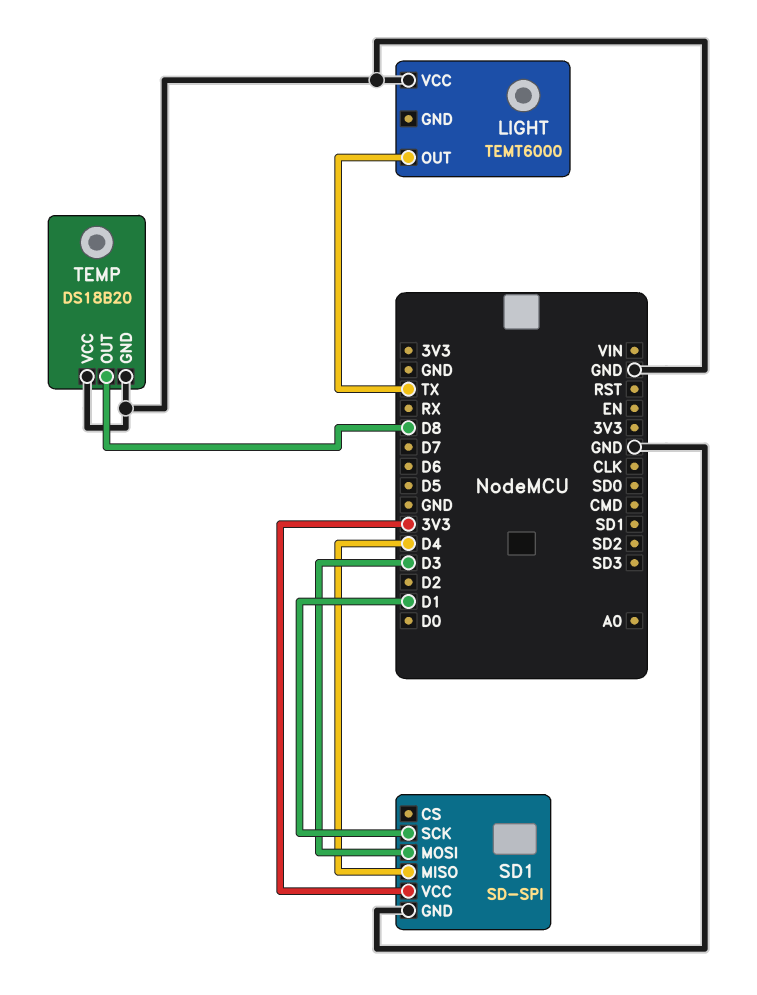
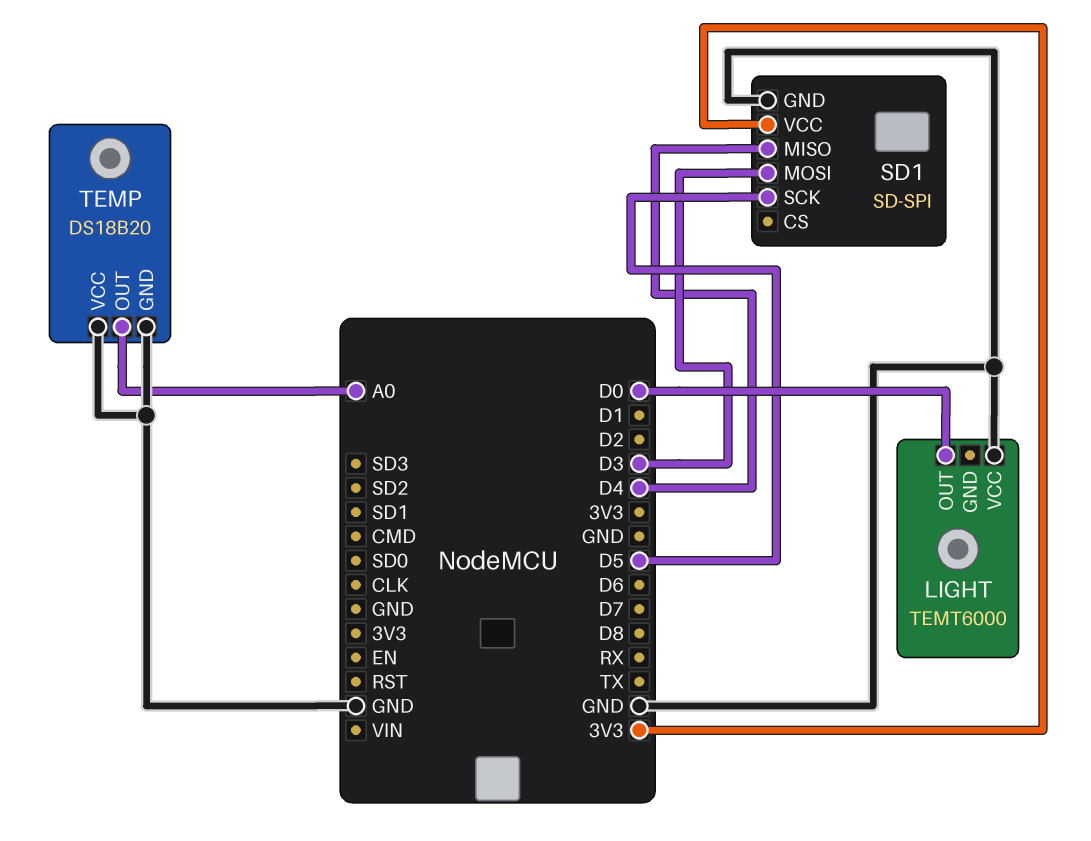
LIGHT pin OUT: TX -> D0
SD1 pin SCK: D1 -> D5
TEMP pin OUT: D8 -> A0

